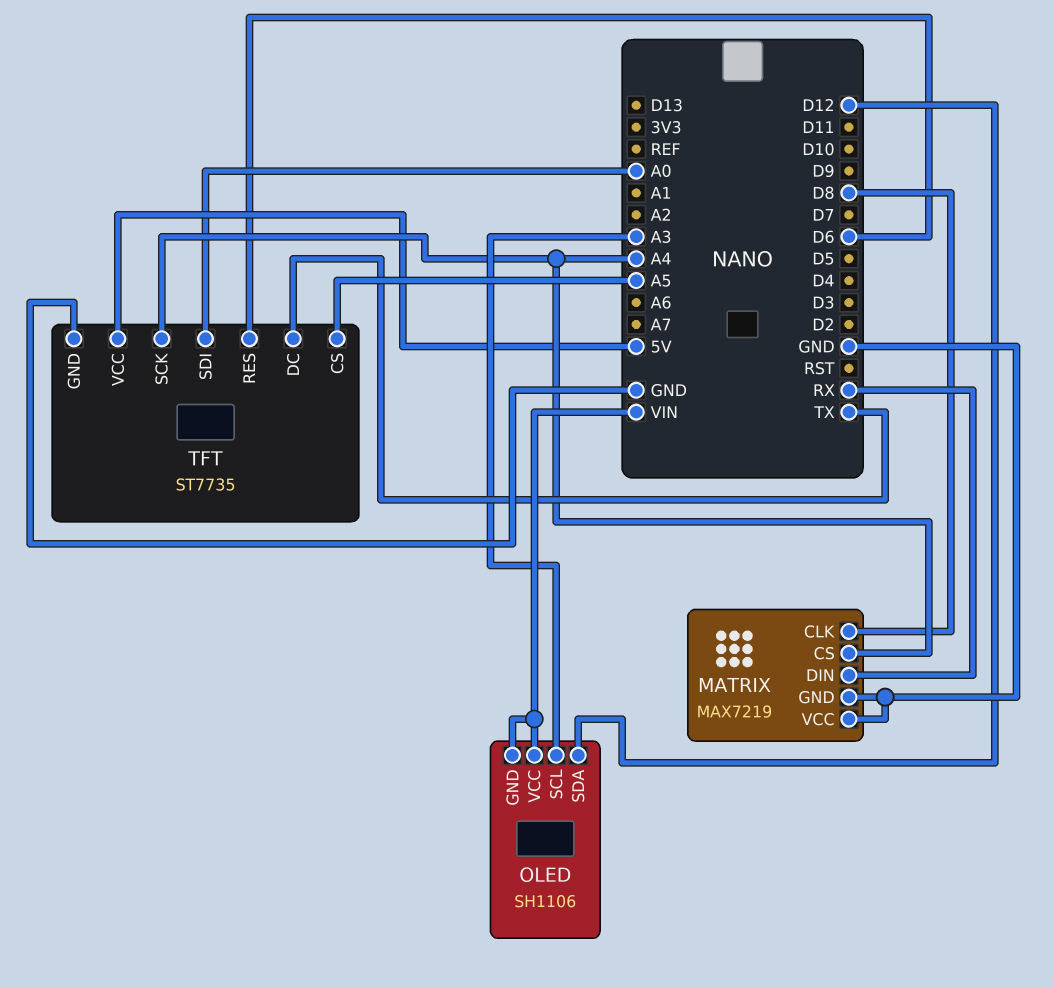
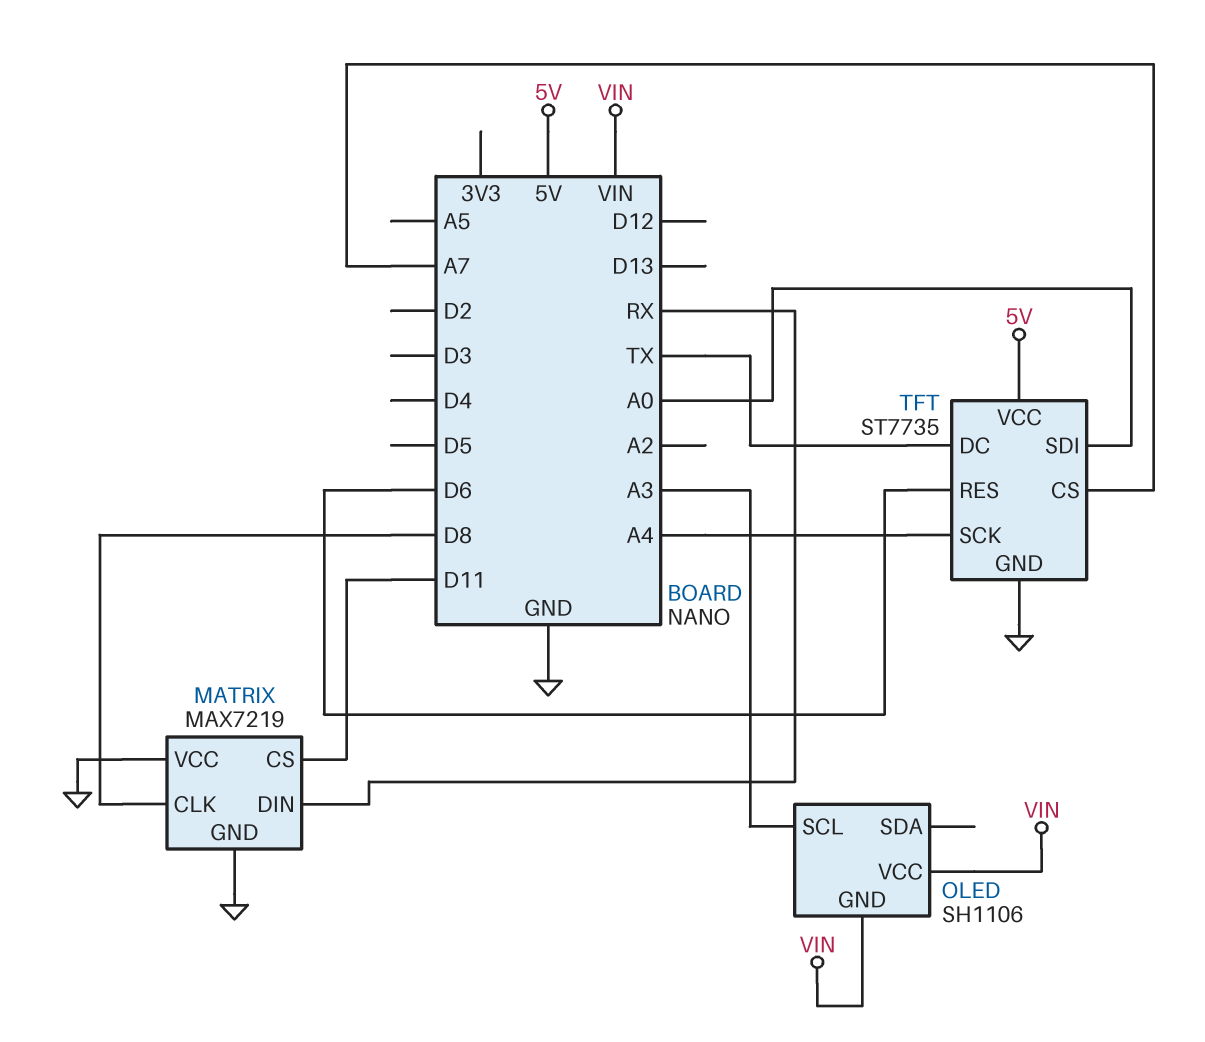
MATRIX pin CS: A4 -> D11
OLED pin SDA: D12 -> none
TFT pin CS: A5 -> A7

